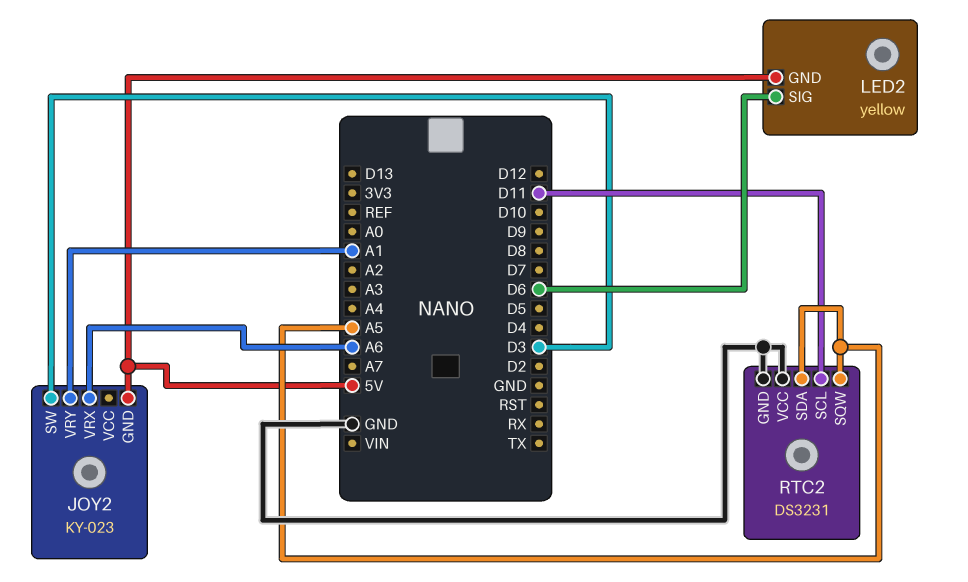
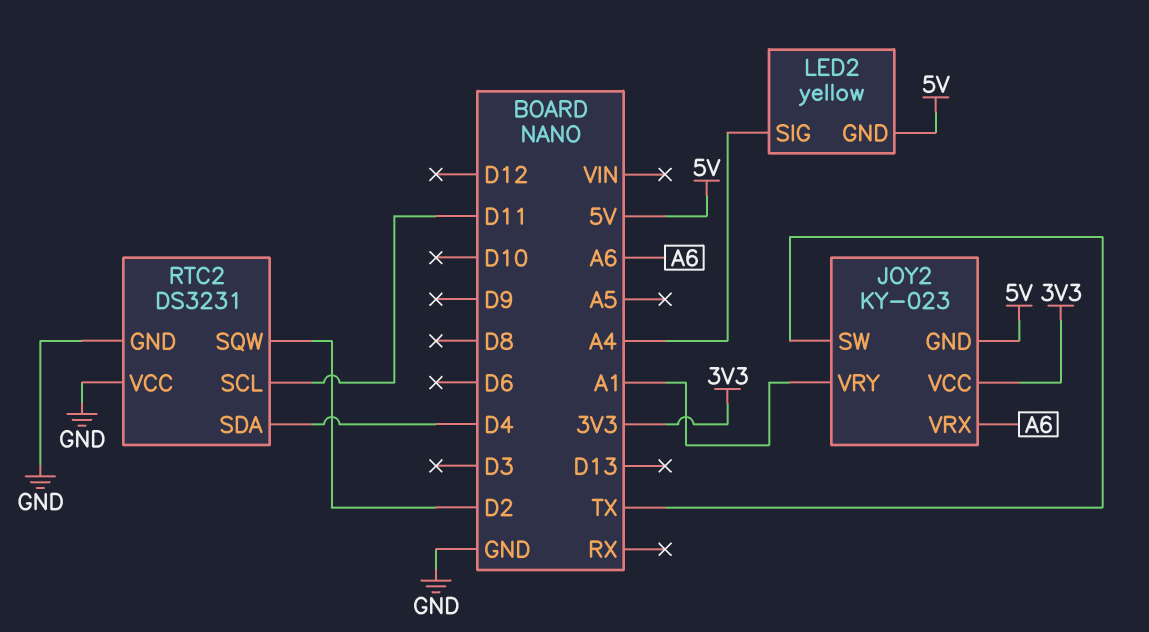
JOY2 pin SW: D3 -> TX
JOY2 pin VCC: none -> 3V3
LED2 pin SIG: D6 -> A4
RTC2 pin SDA: A5 -> D4
RTC2 pin SQW: A5 -> D2

